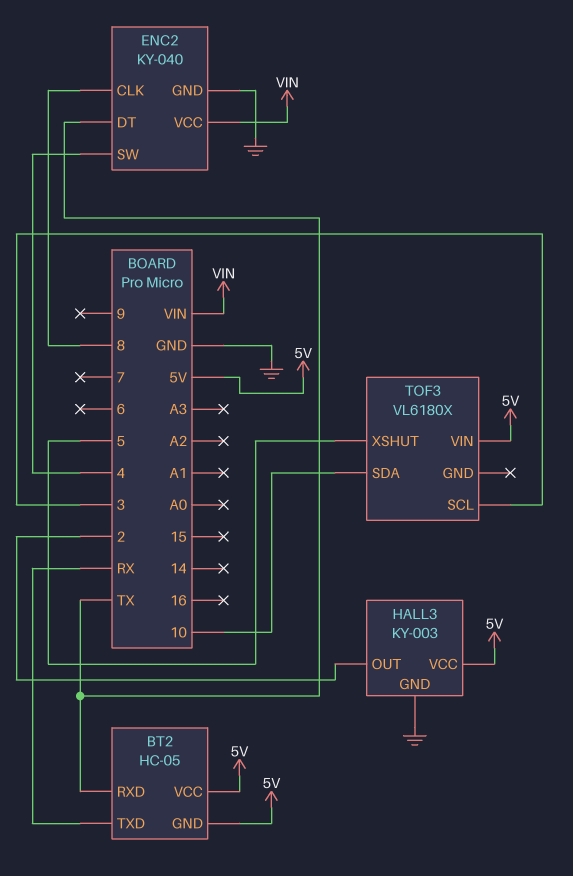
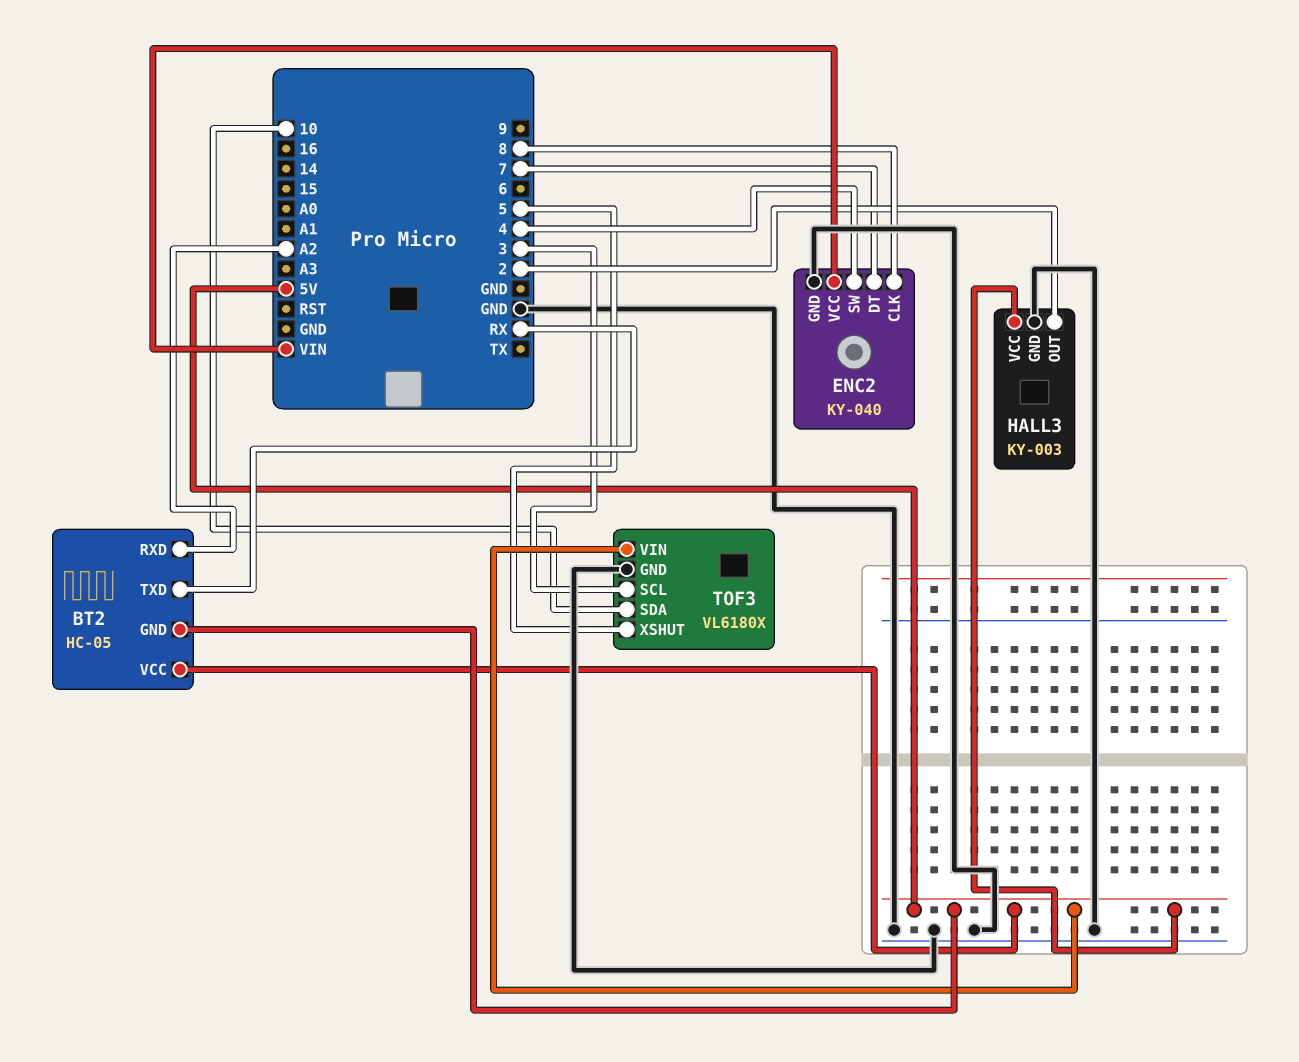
BT2 pin RXD: TX -> A2
ENC2 pin DT: TX -> 7
TOF3 pin GND: none -> GND

